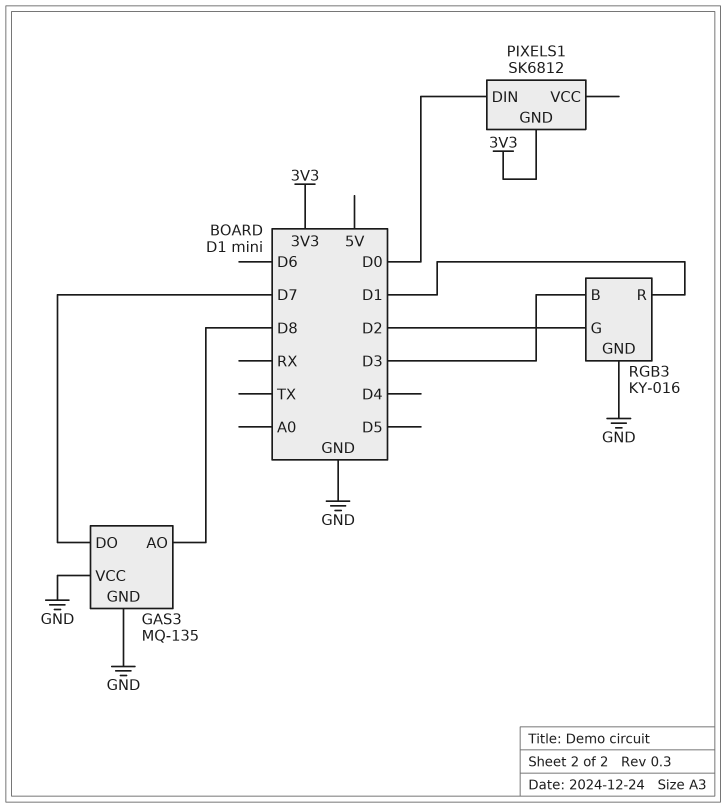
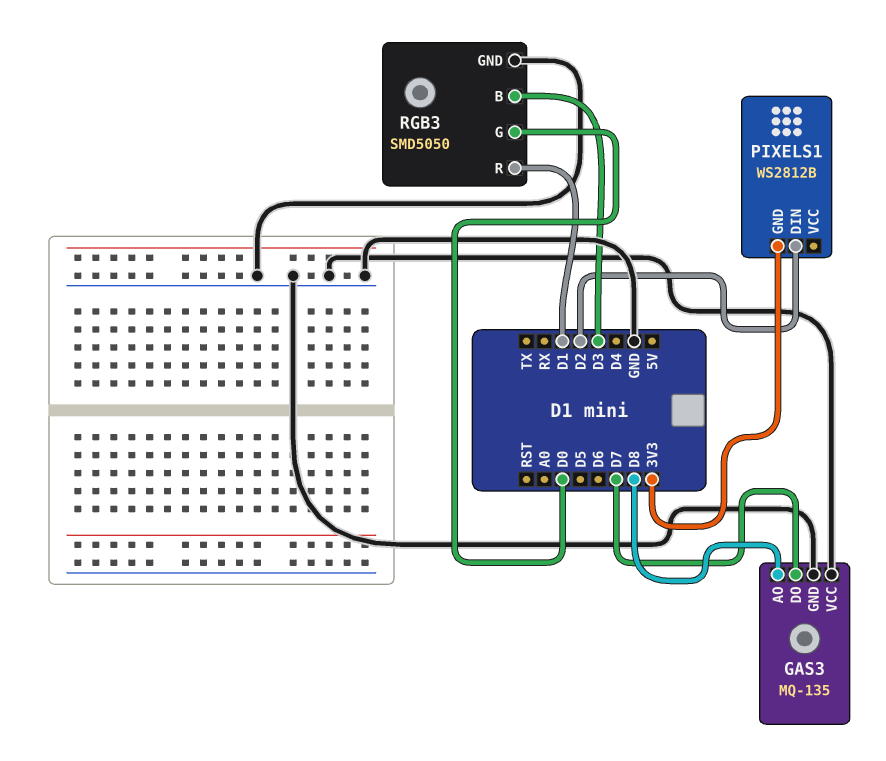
PIXELS1: SK6812 -> WS2812B
PIXELS1 pin DIN: D0 -> D2
RGB3: KY-016 -> SMD5050
RGB3 pin G: D2 -> D0

